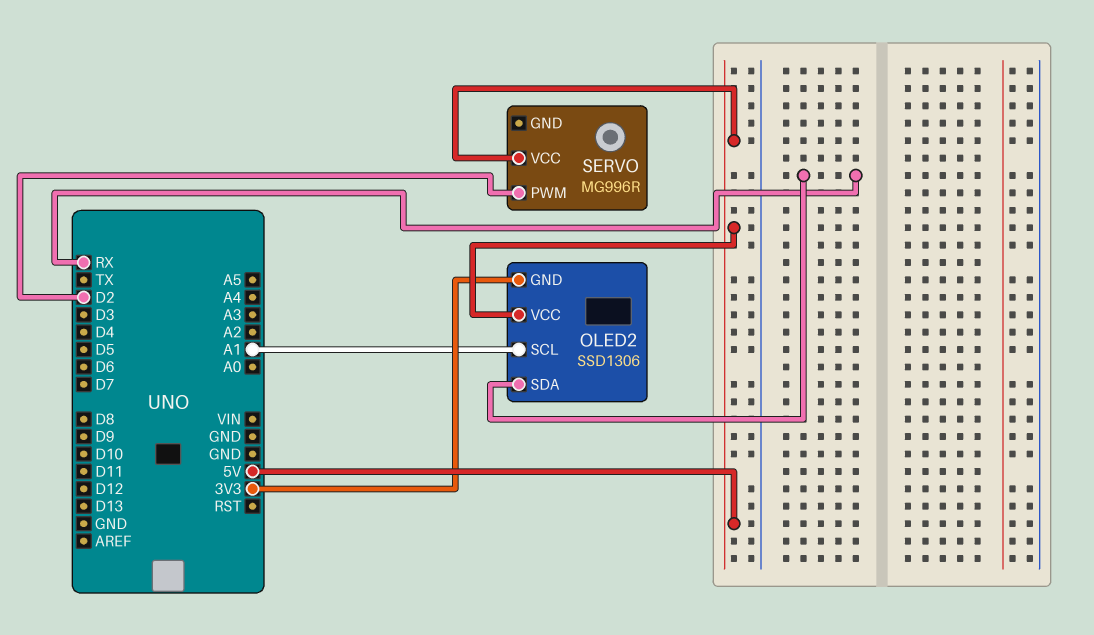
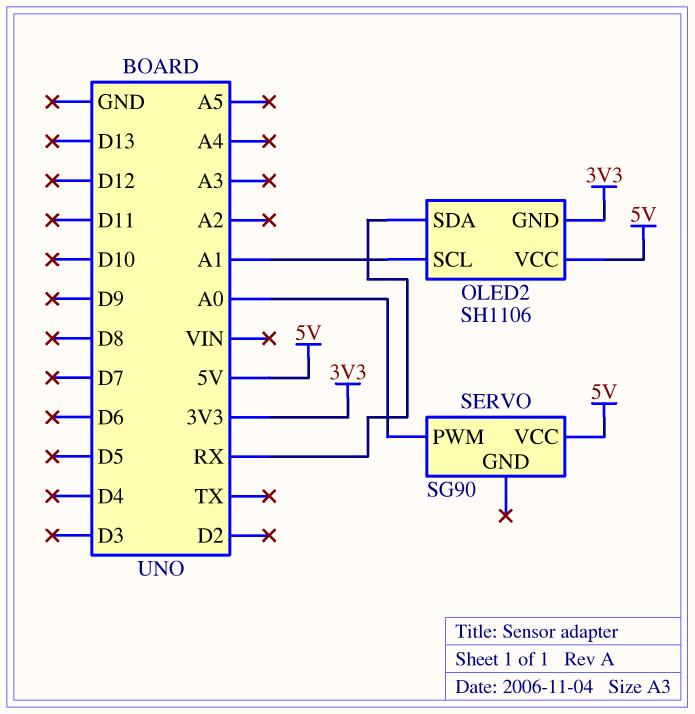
OLED2: SSD1306 -> SH1106
SERVO: MG996R -> SG90
SERVO pin PWM: D2 -> A0

